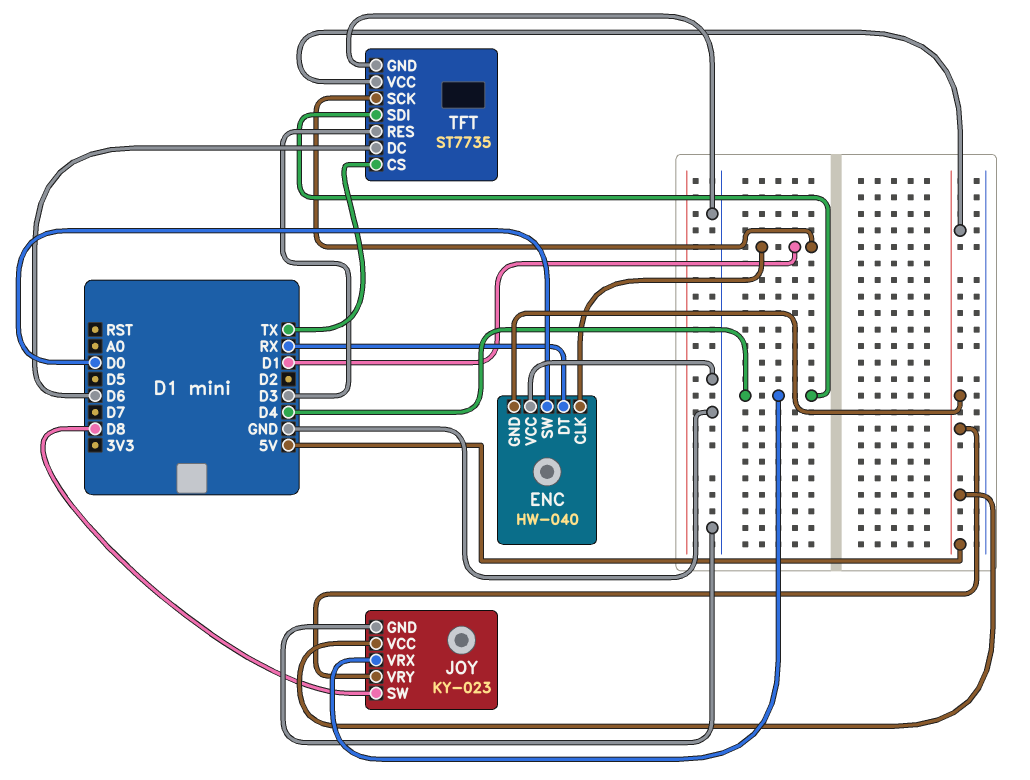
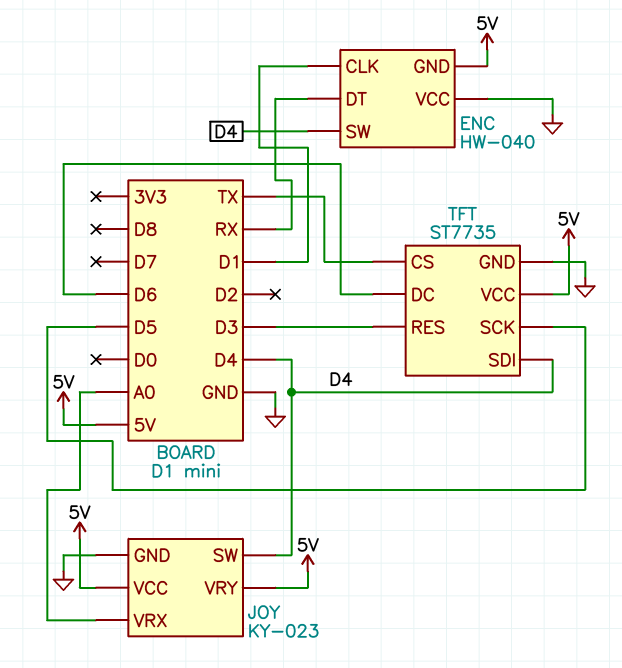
ENC pin SW: D0 -> D4
JOY pin SW: D8 -> D4
JOY pin VRX: D4 -> A0
TFT pin SCK: D1 -> D5

